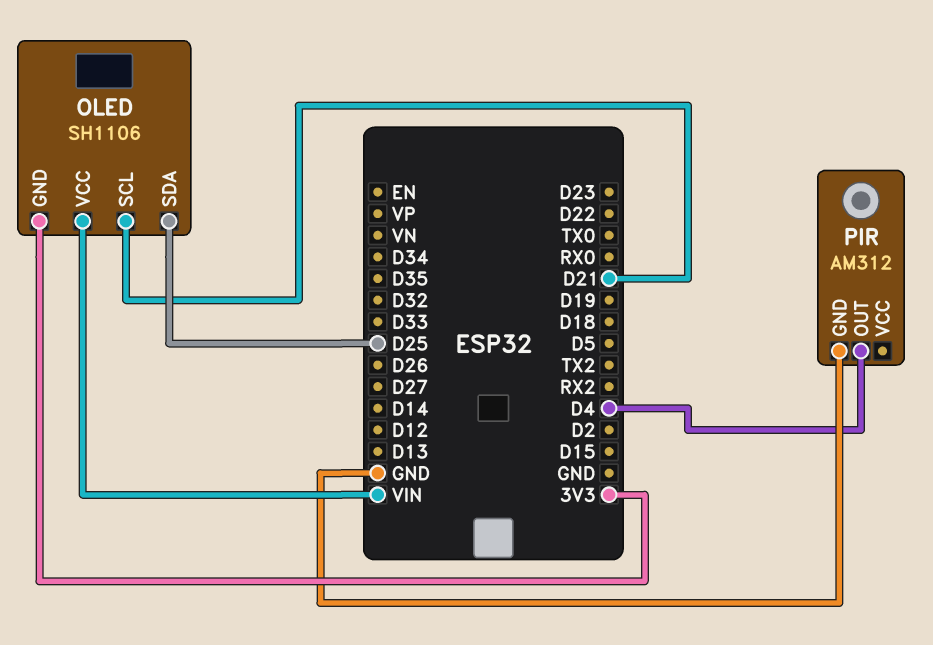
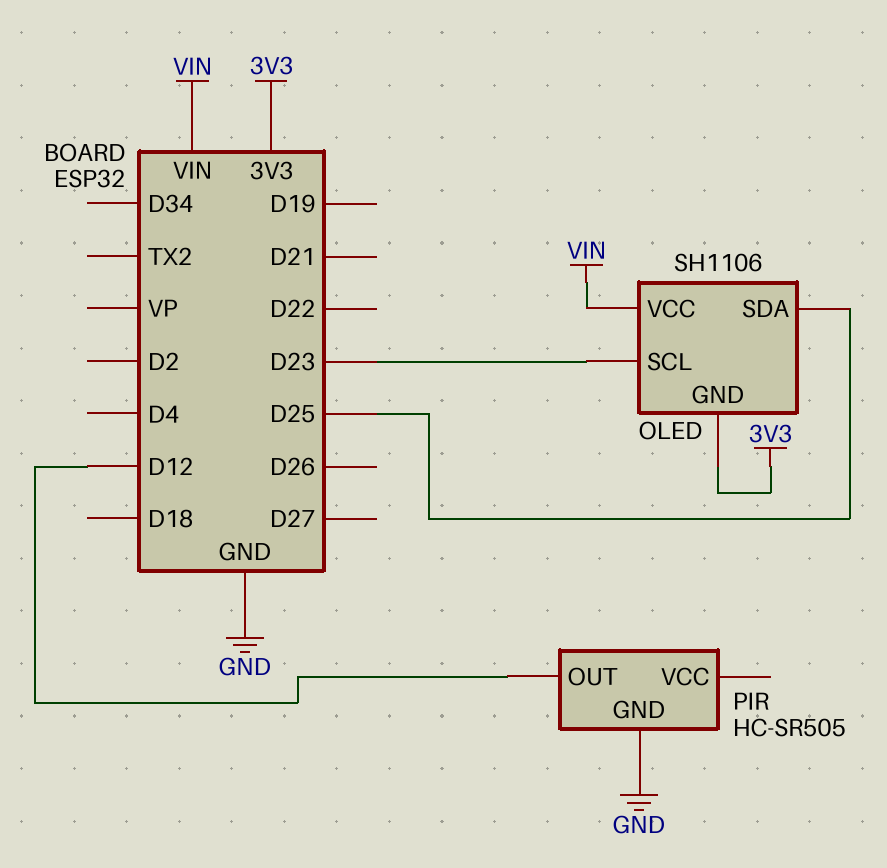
OLED pin SCL: D21 -> D23
PIR: AM312 -> HC-SR505
PIR pin OUT: D4 -> D12

